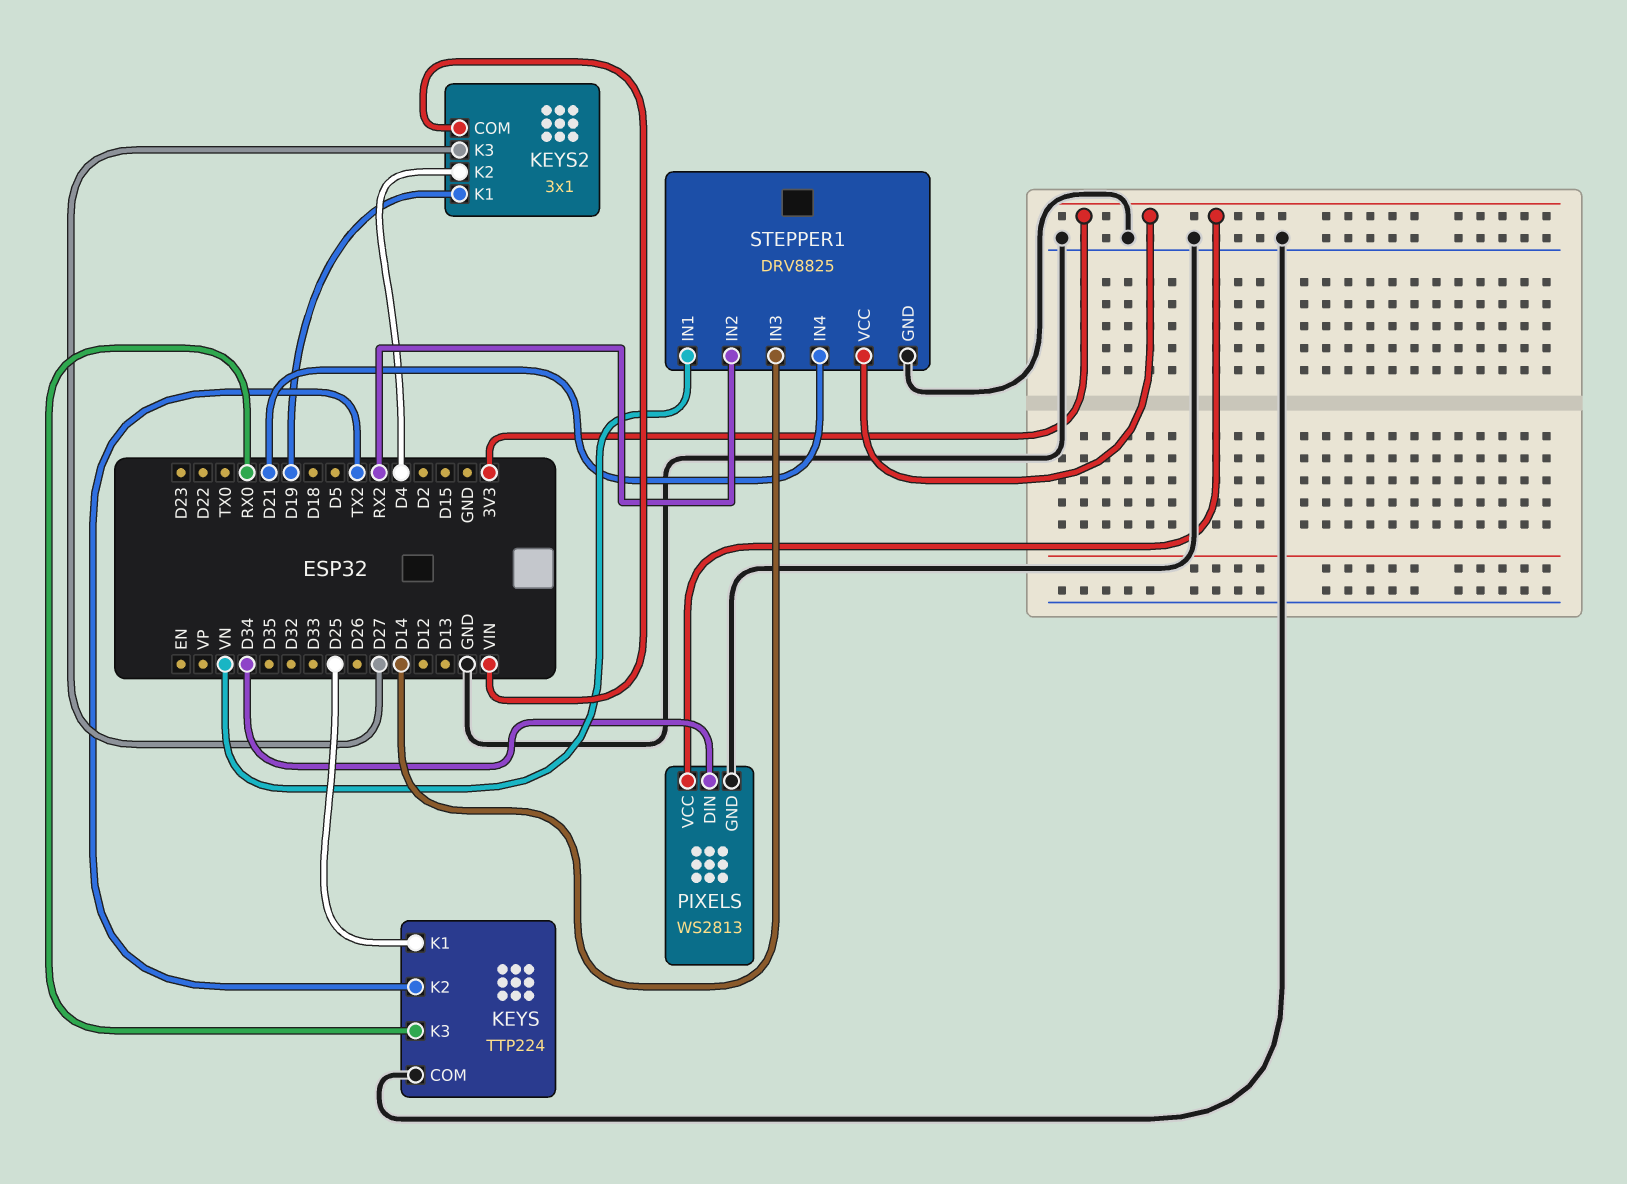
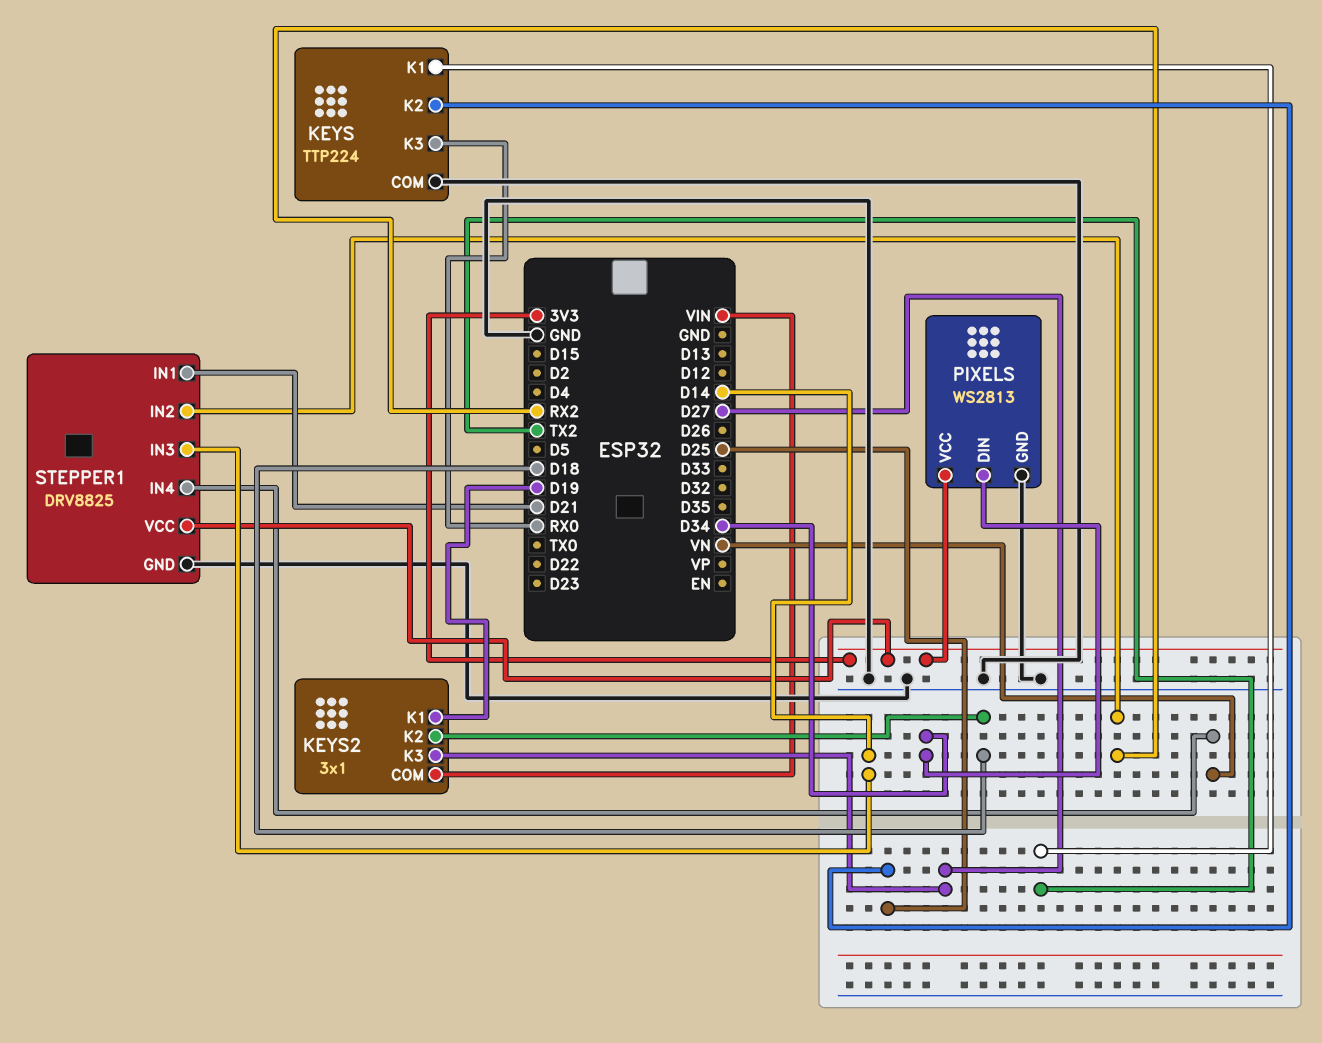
KEYS pin K1: D25 -> TX2
KEYS pin K2: TX2 -> D25
KEYS2 pin K2: D4 -> D18
STEPPER1 pin IN1: VN -> D21
STEPPER1 pin IN4: D21 -> VN

